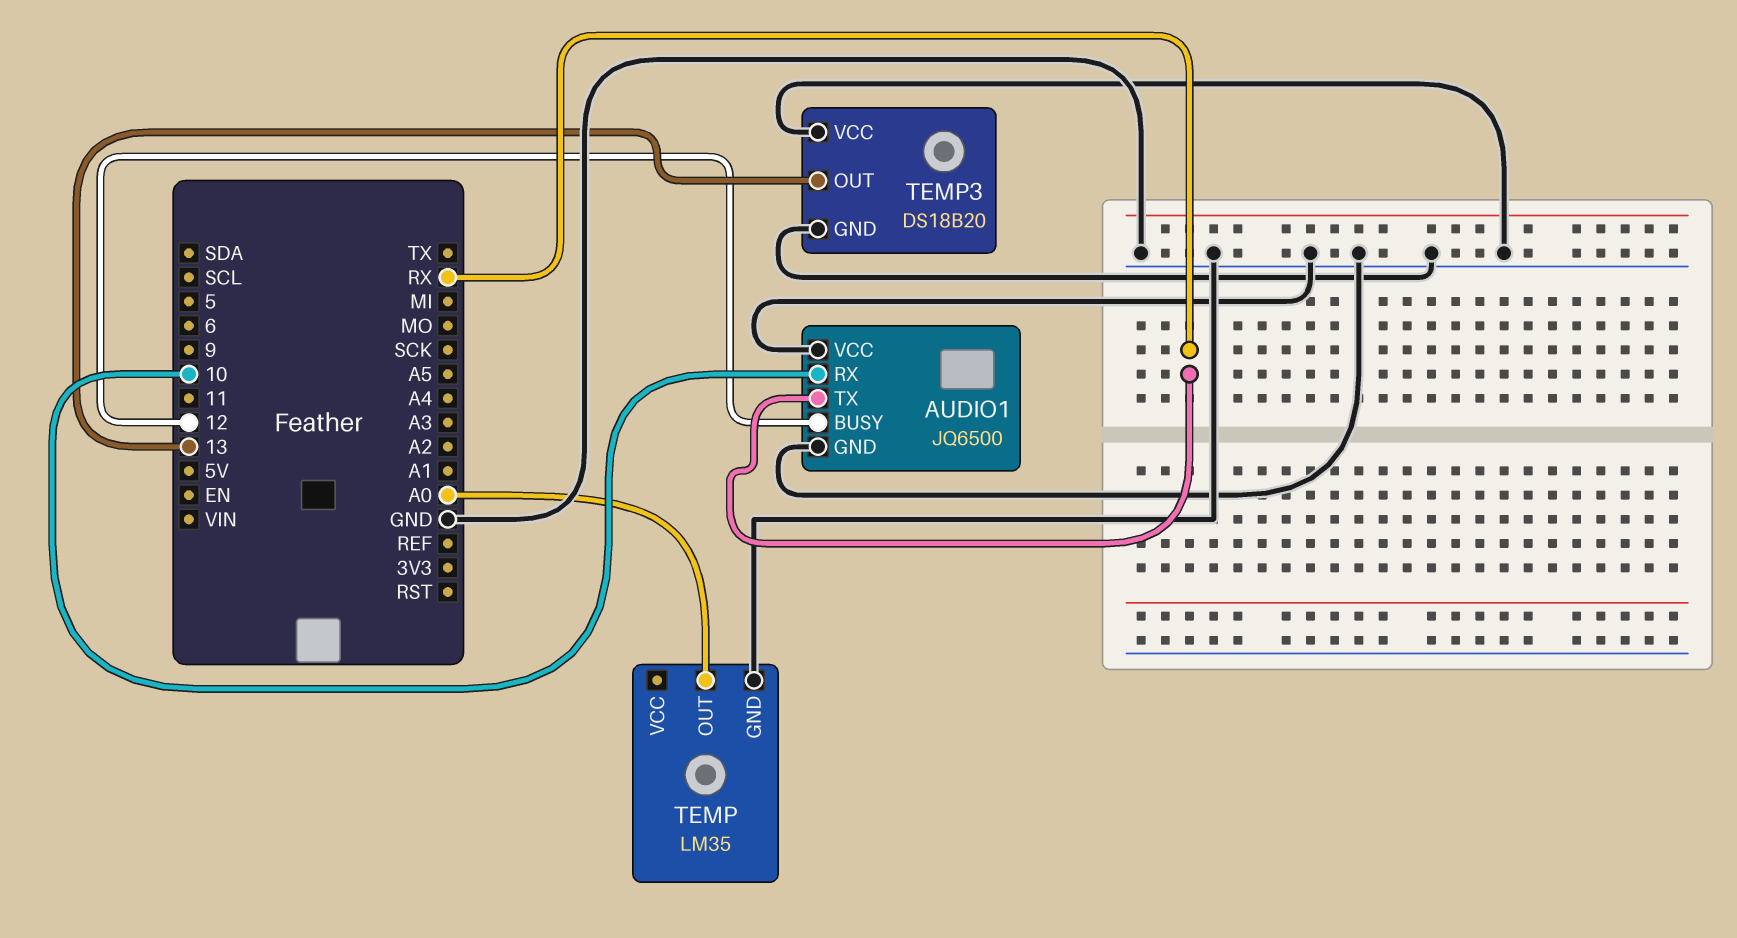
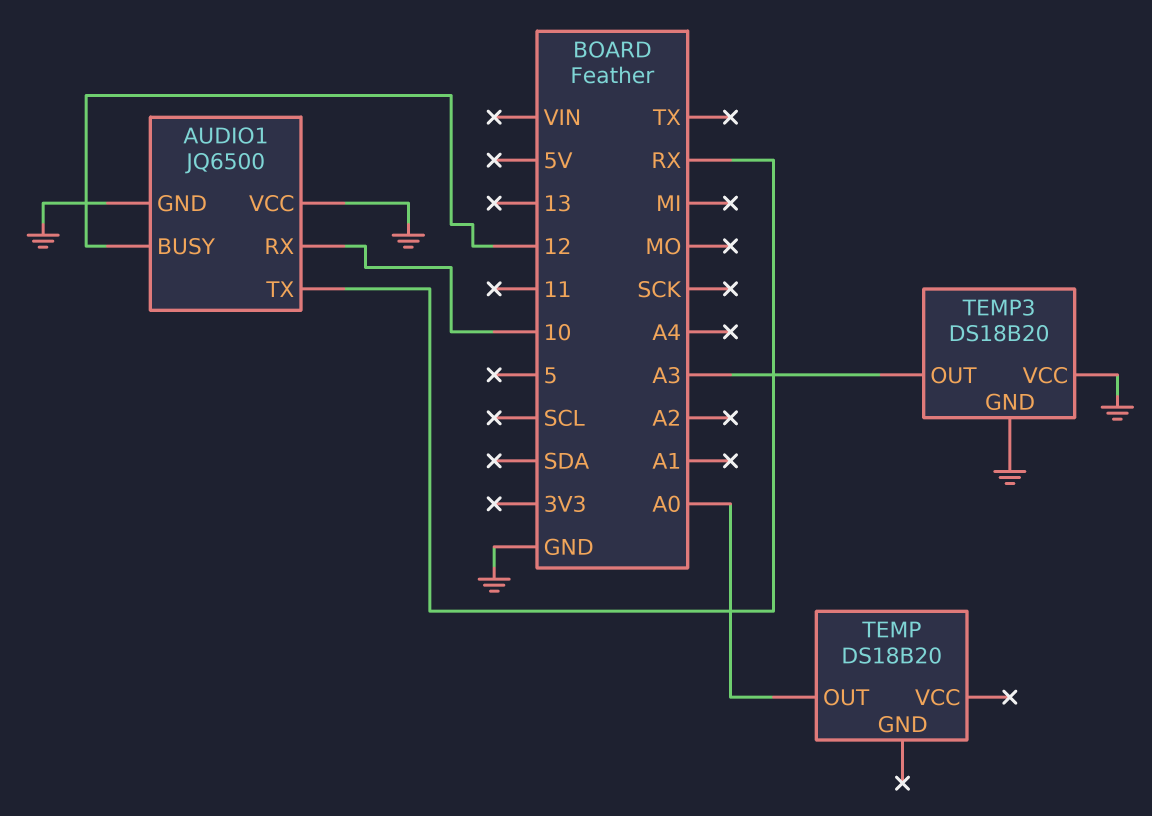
TEMP: LM35 -> DS18B20
TEMP pin GND: GND -> none
TEMP3 pin OUT: 13 -> A3

